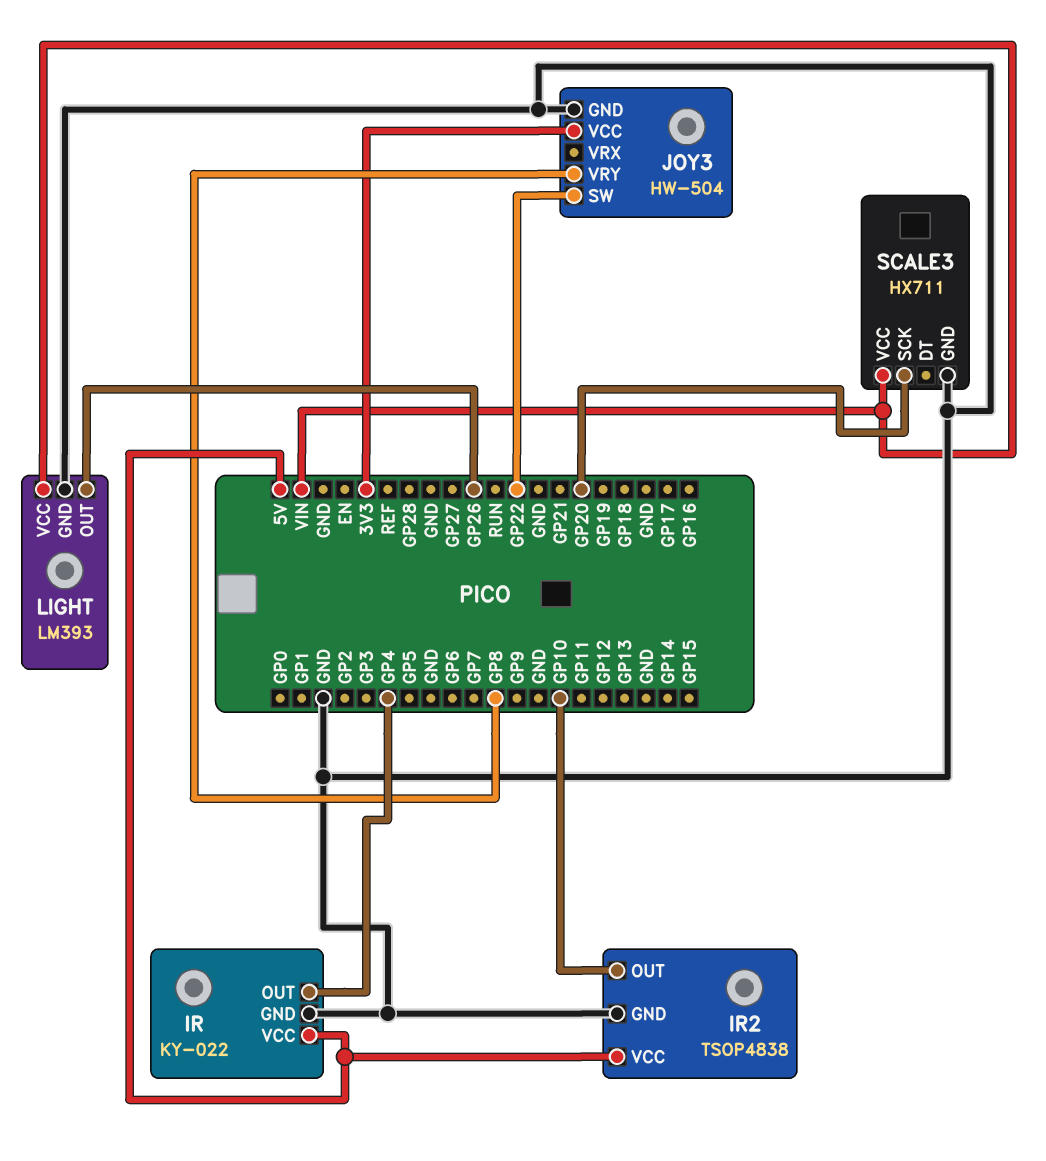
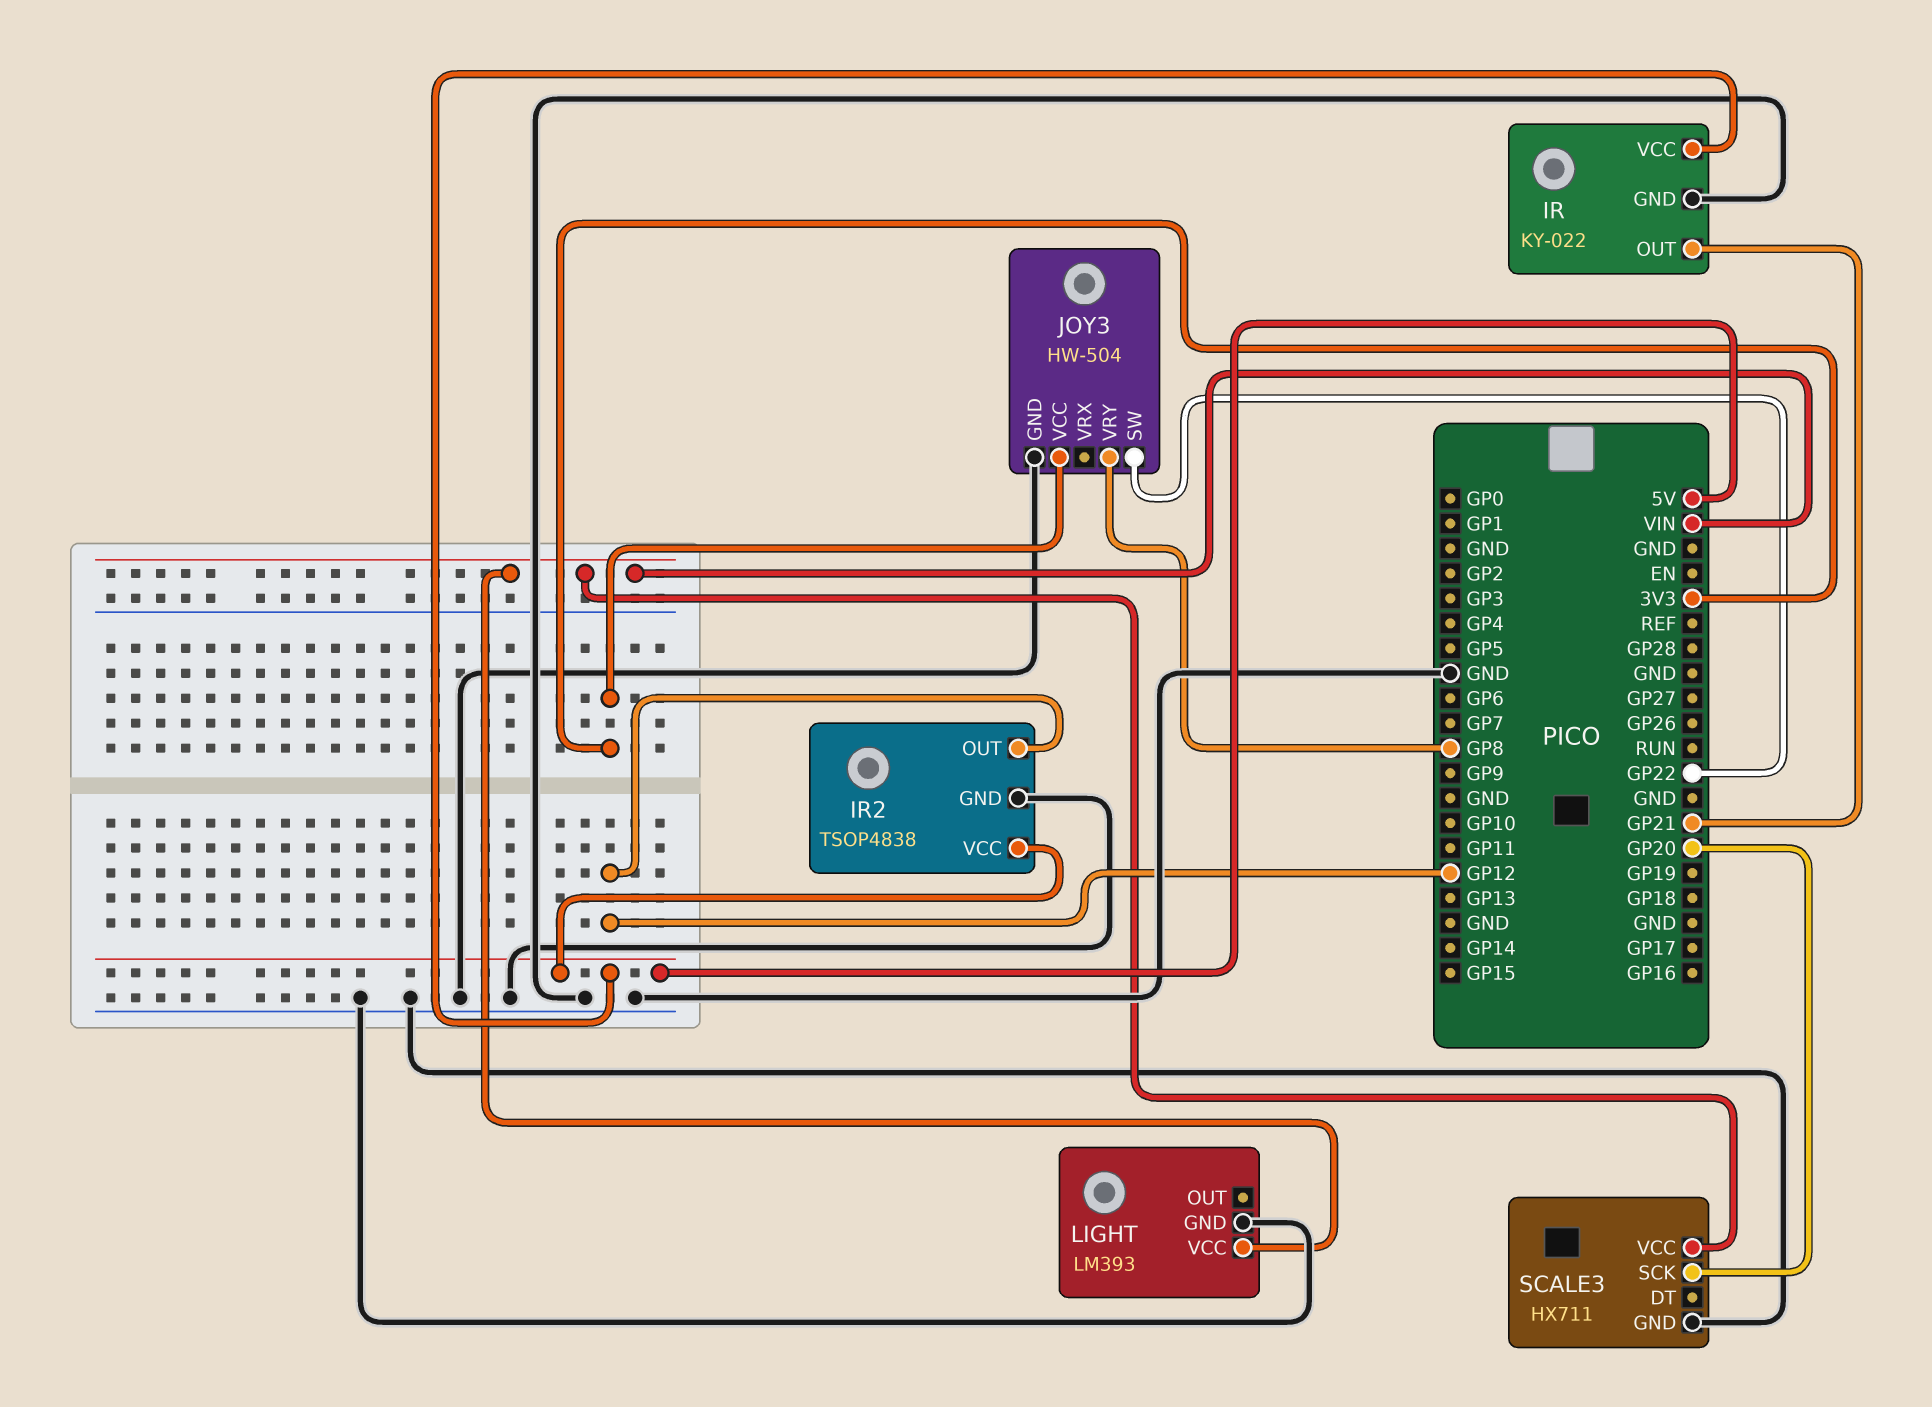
IR pin OUT: GP4 -> GP21
IR2 pin OUT: GP10 -> GP12
LIGHT pin OUT: GP26 -> none

